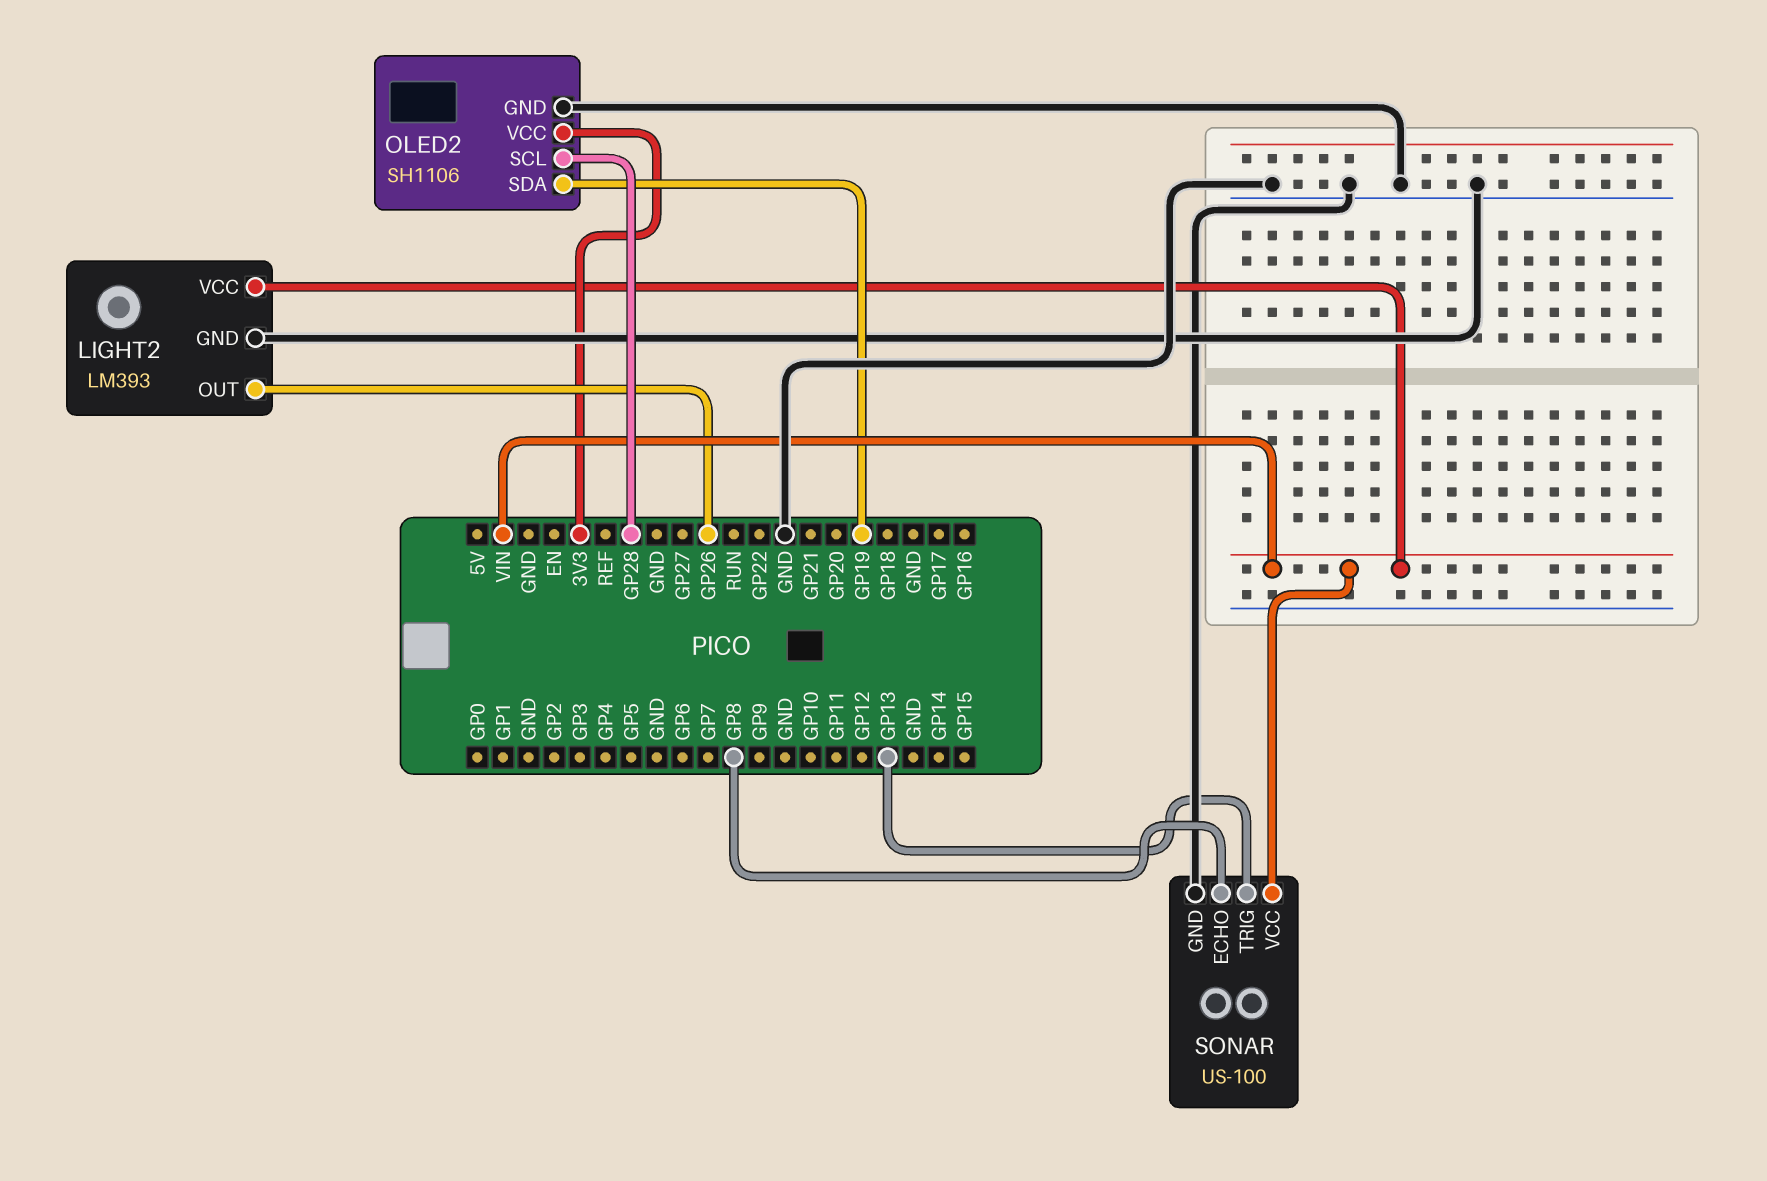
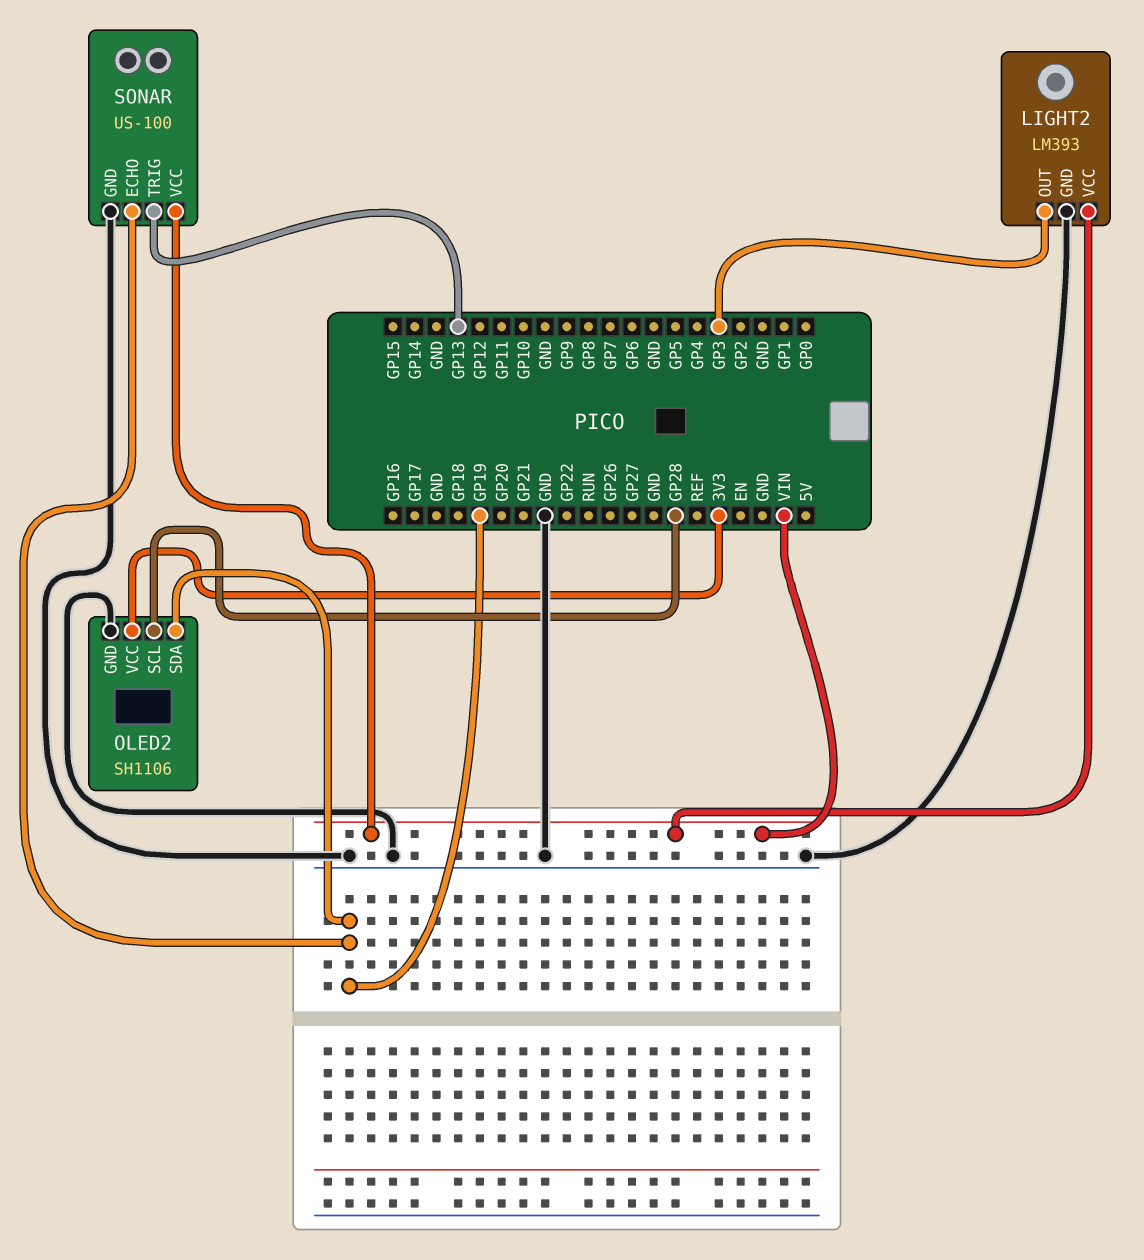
LIGHT2 pin OUT: GP26 -> GP3
SONAR pin ECHO: GP8 -> GP19

